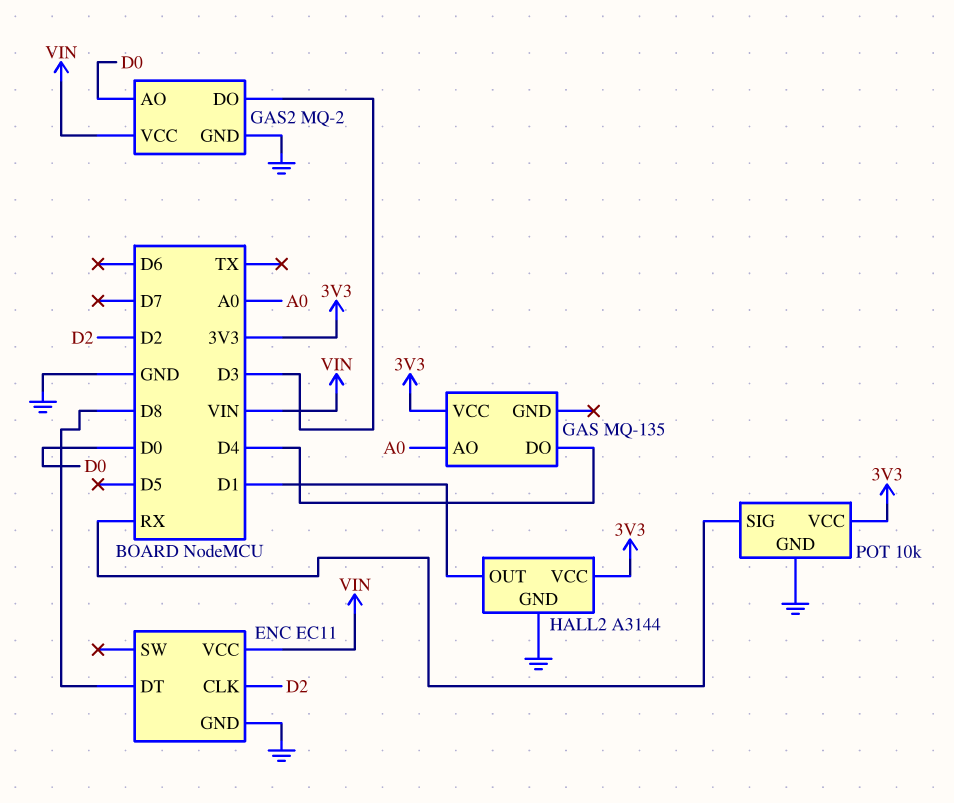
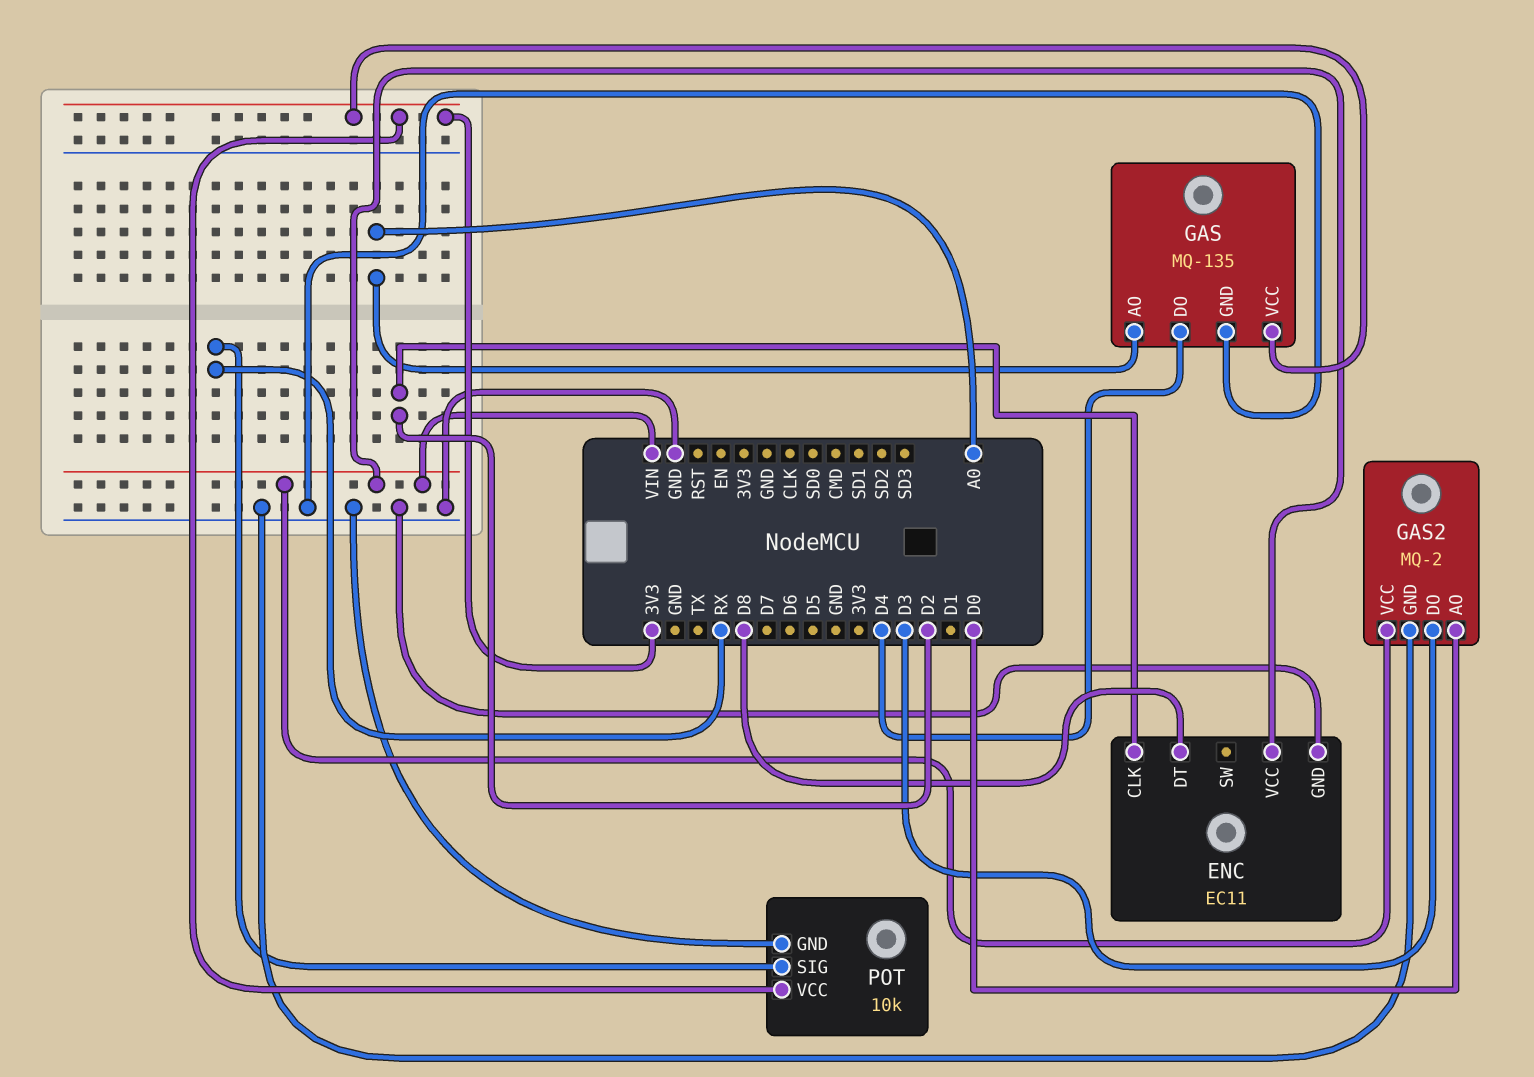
GAS pin GND: none -> GND
HALL2: A3144 -> none
HALL2 pin GND: GND -> none
HALL2 pin OUT: D1 -> none
HALL2 pin VCC: 3V3 -> none

